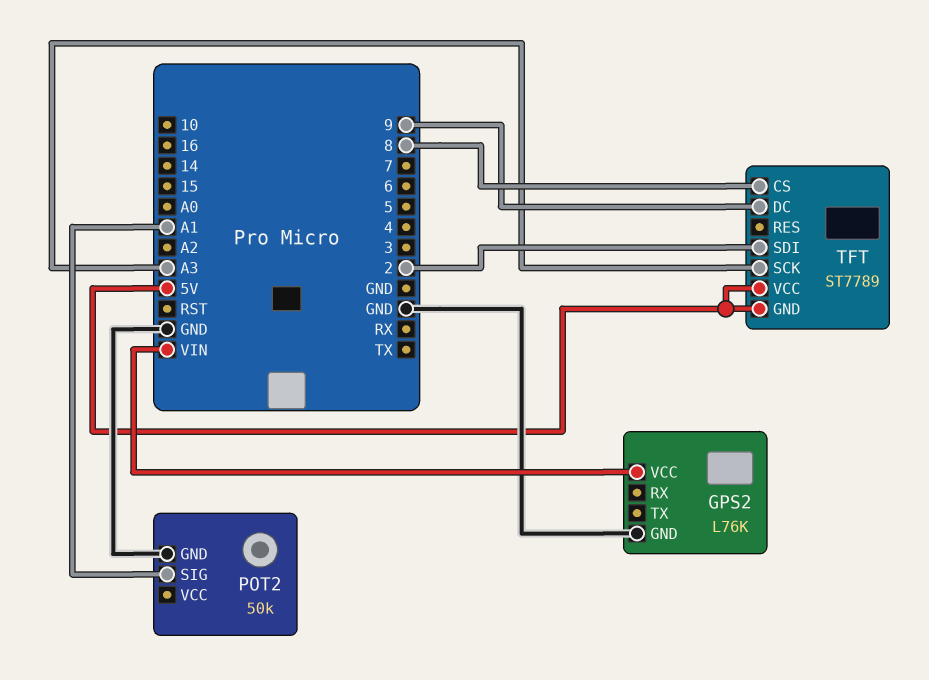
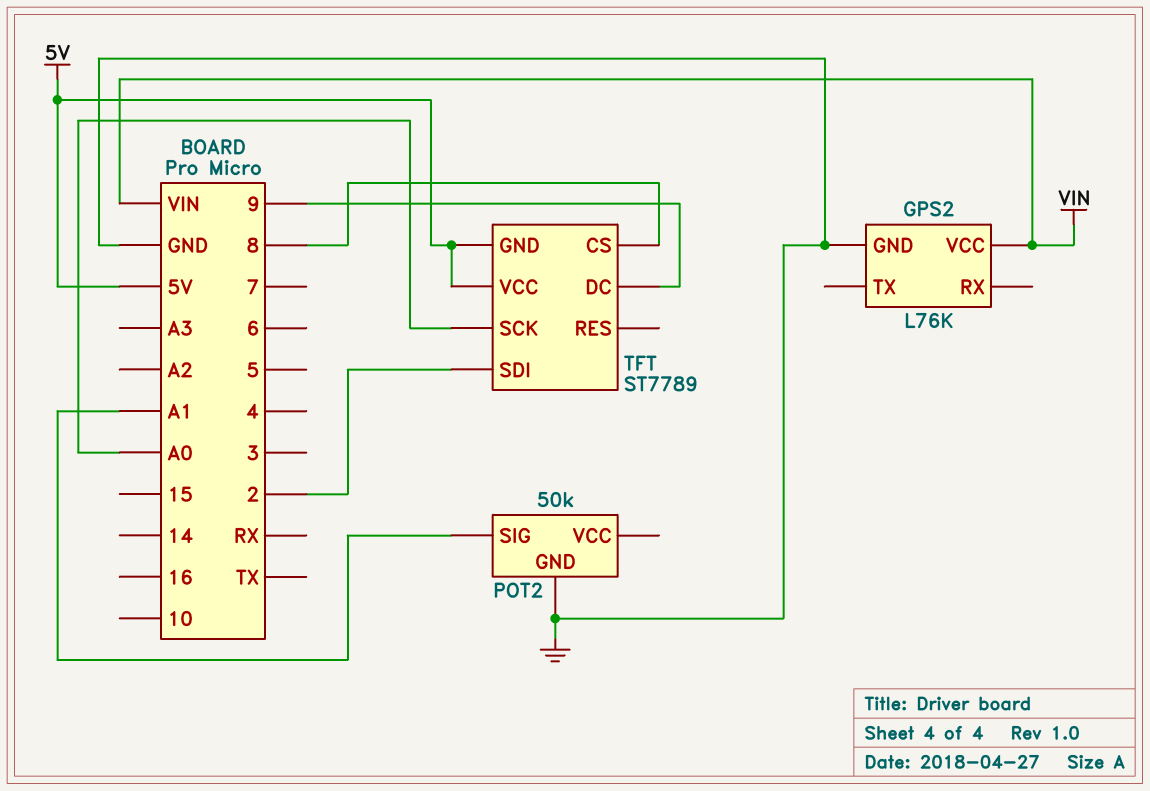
TFT pin SCK: A3 -> A0

